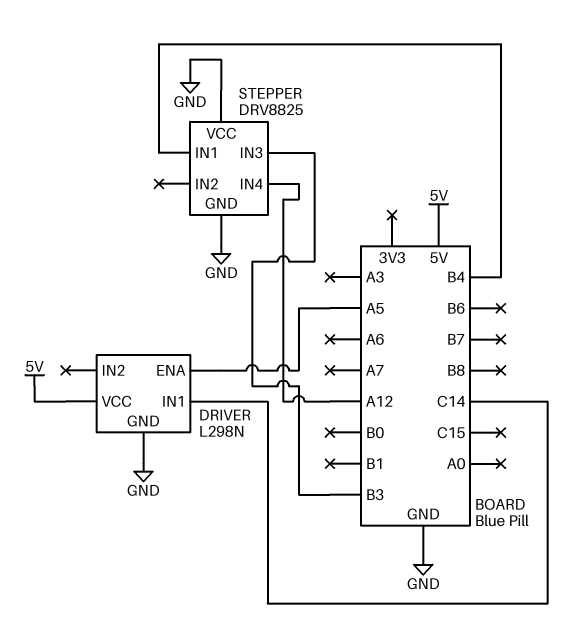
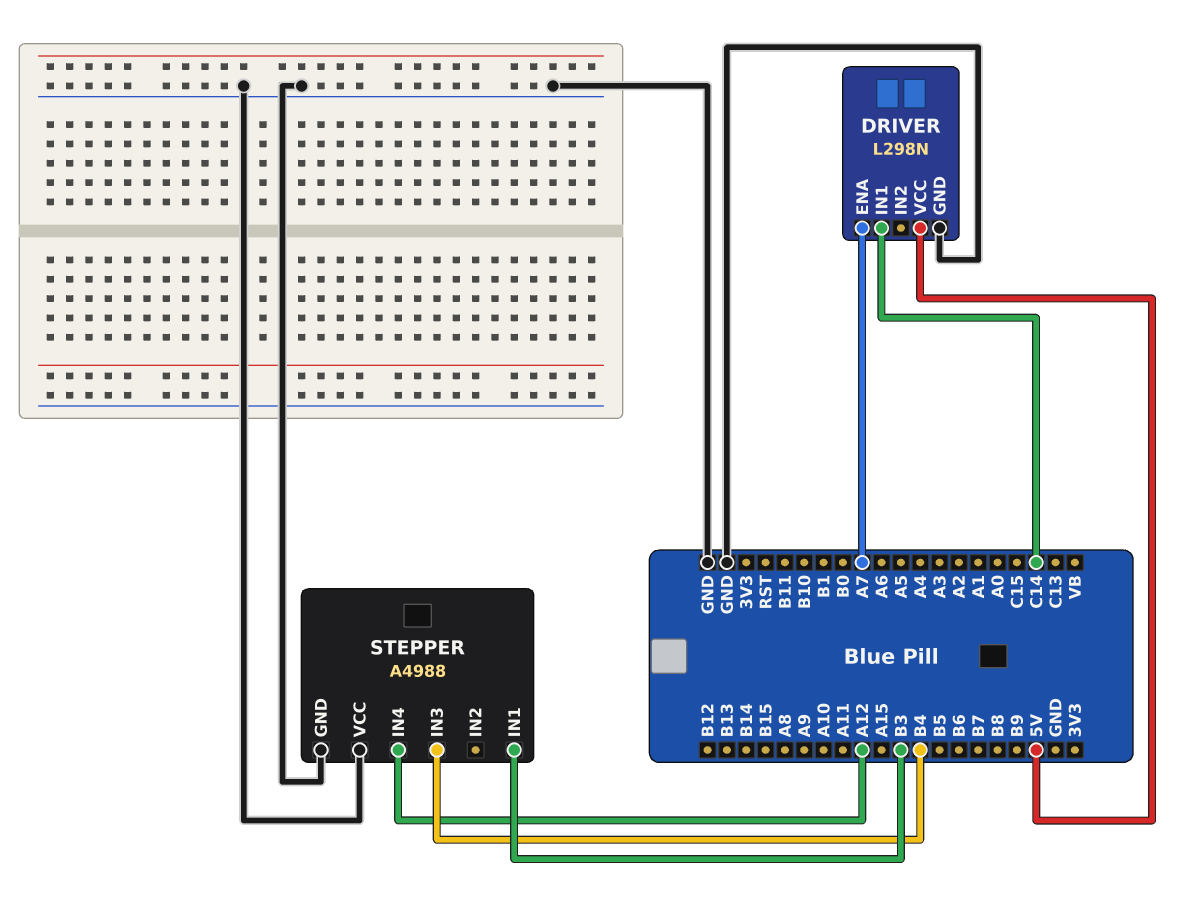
DRIVER pin ENA: A5 -> A7
STEPPER: DRV8825 -> A4988
STEPPER pin IN1: B4 -> B3
STEPPER pin IN3: B3 -> B4

